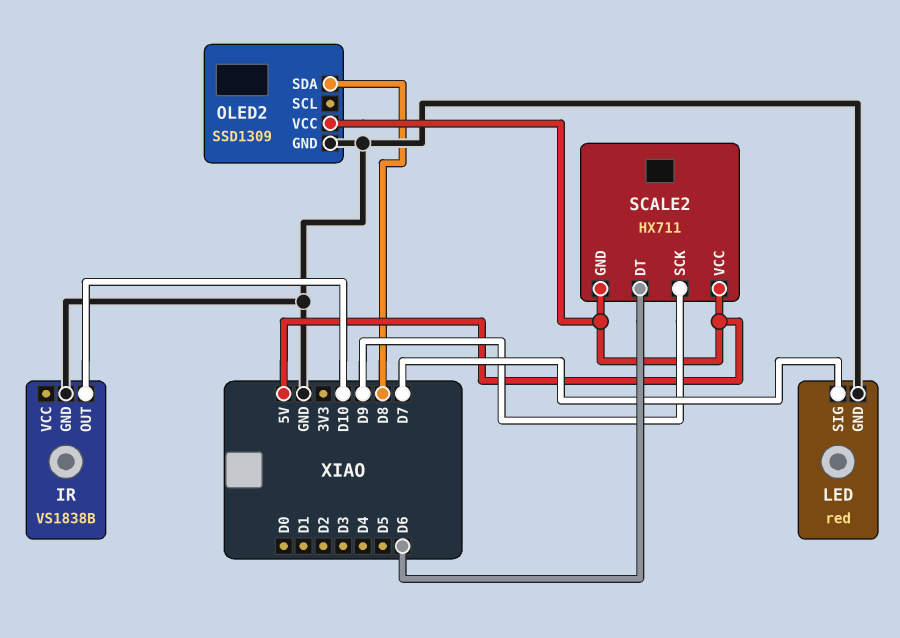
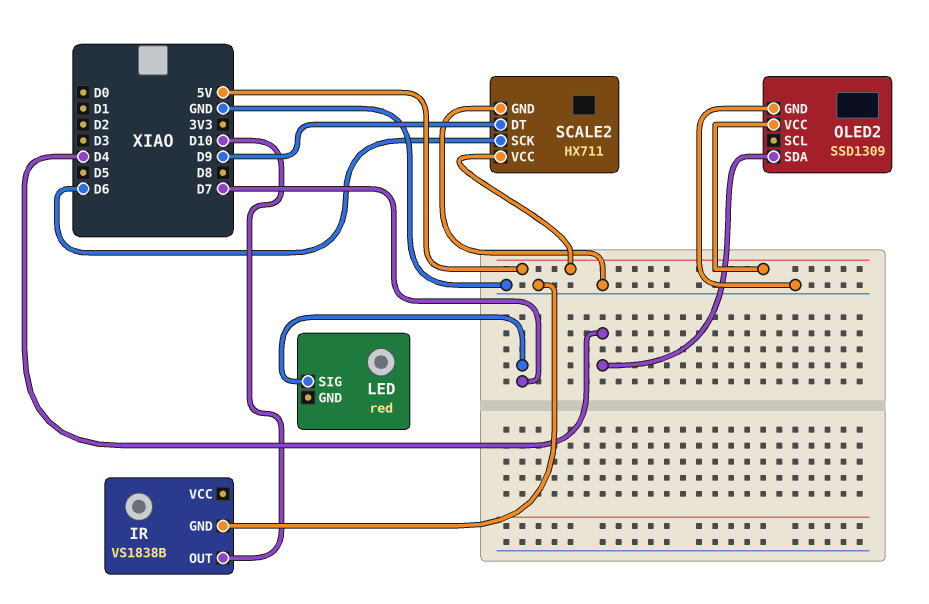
LED pin GND: GND -> none
OLED2 pin SDA: D8 -> D4
SCALE2 pin DT: D6 -> D9
SCALE2 pin GND: 5V -> GND
SCALE2 pin SCK: D9 -> D6

